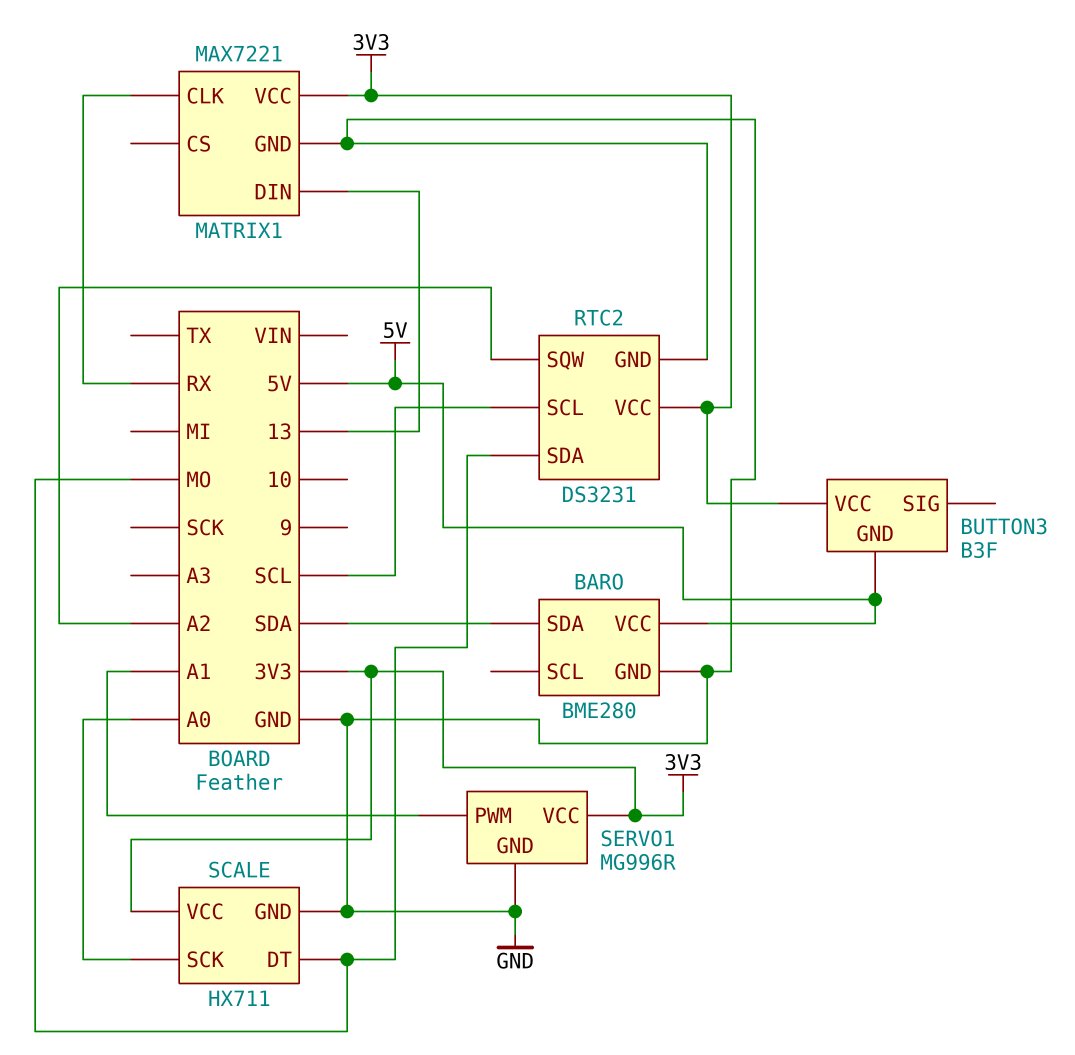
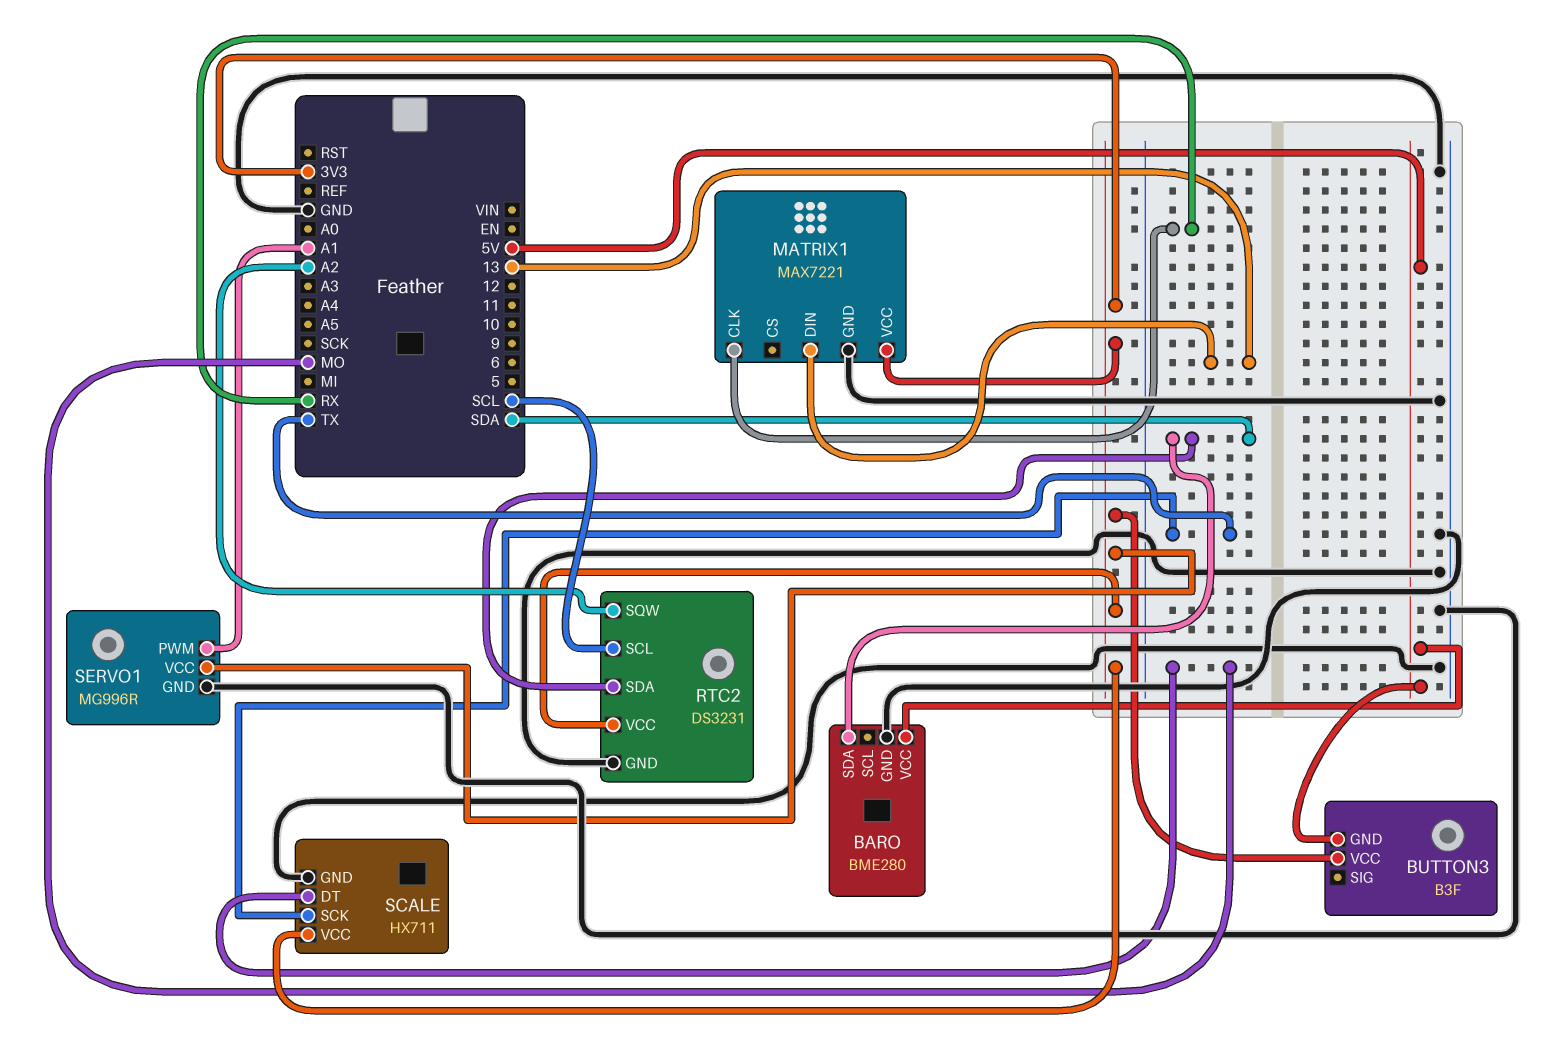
RTC2 pin SDA: MO -> SDA
SCALE pin SCK: A0 -> TX

